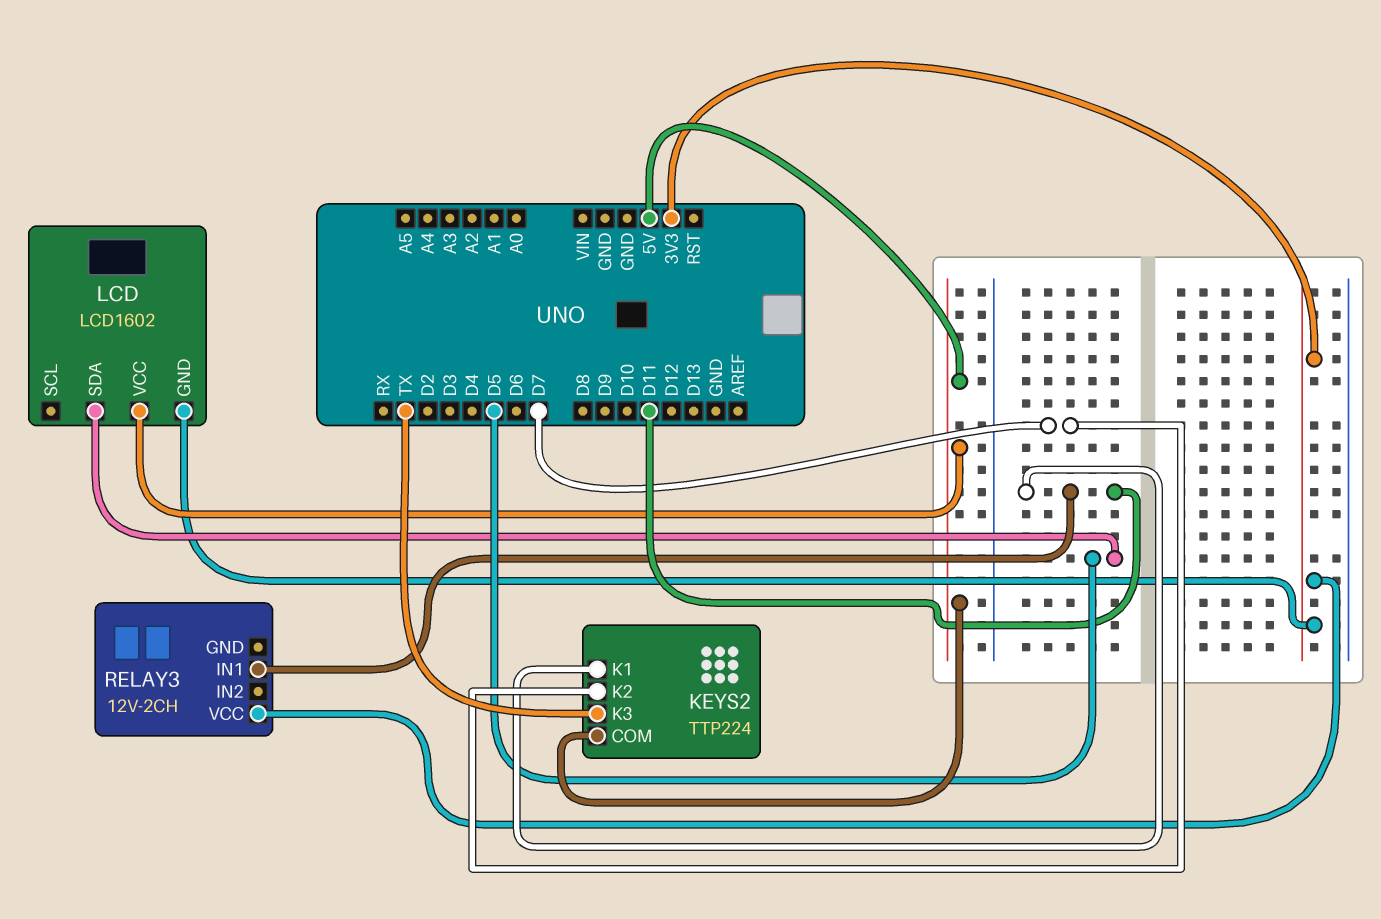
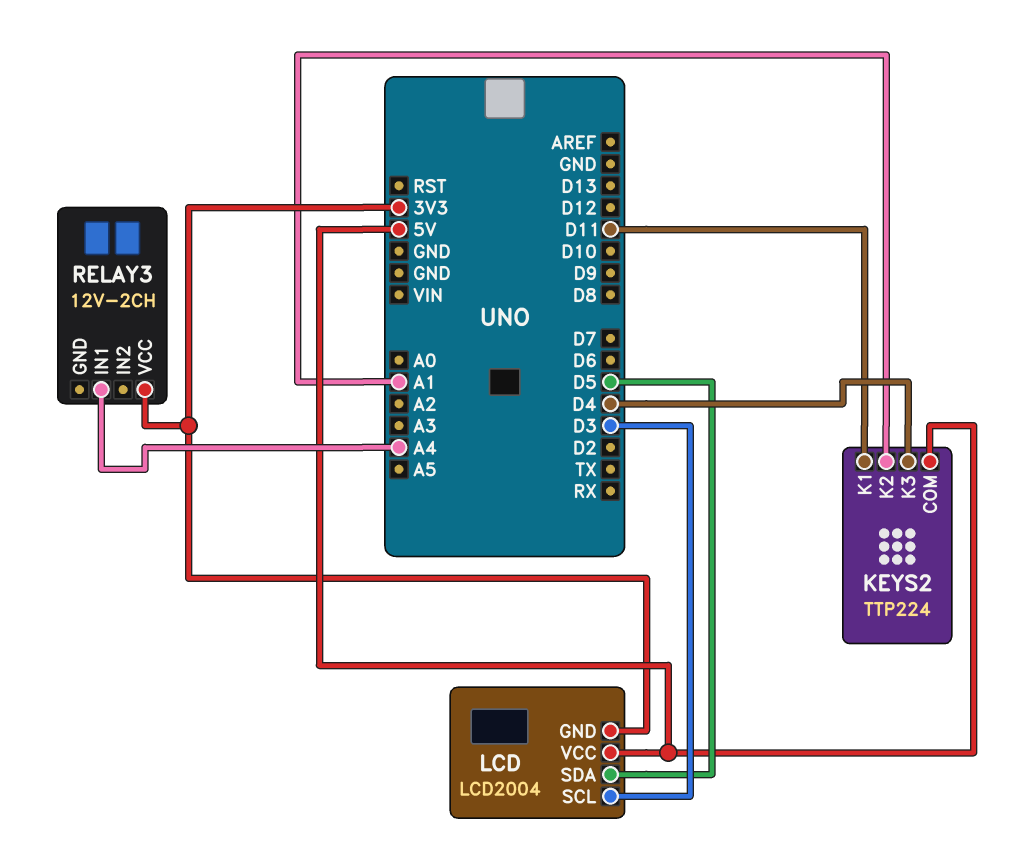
KEYS2 pin K2: D7 -> A1
KEYS2 pin K3: TX -> D4
LCD: LCD1602 -> LCD2004
LCD pin SCL: none -> D3
RELAY3 pin IN1: D11 -> A4

